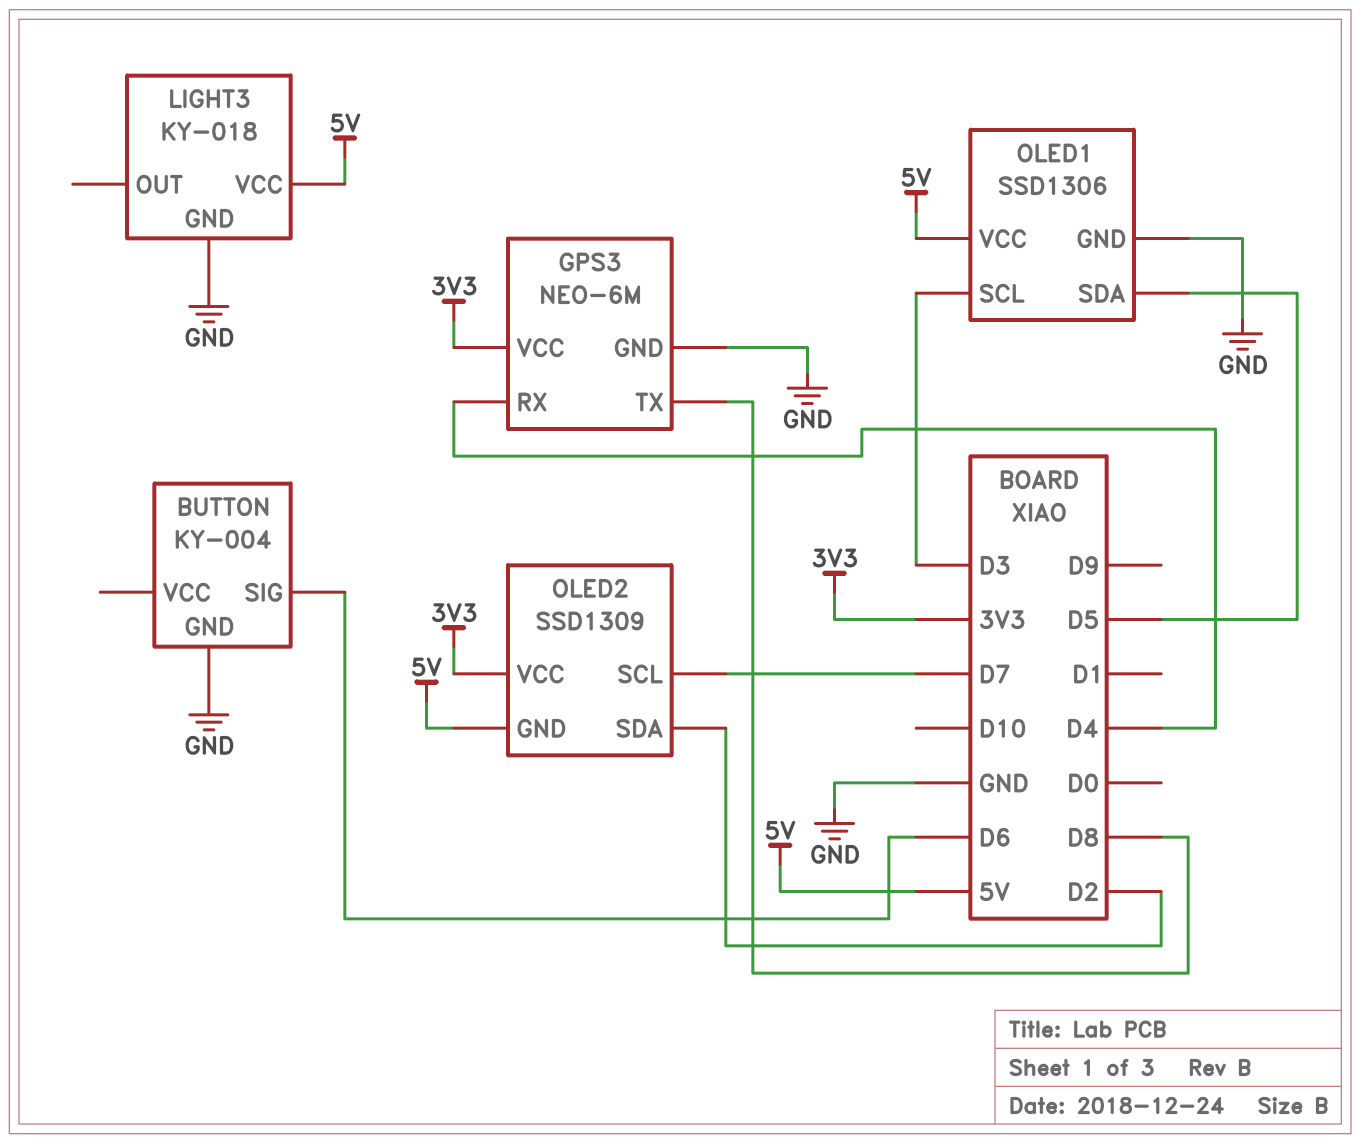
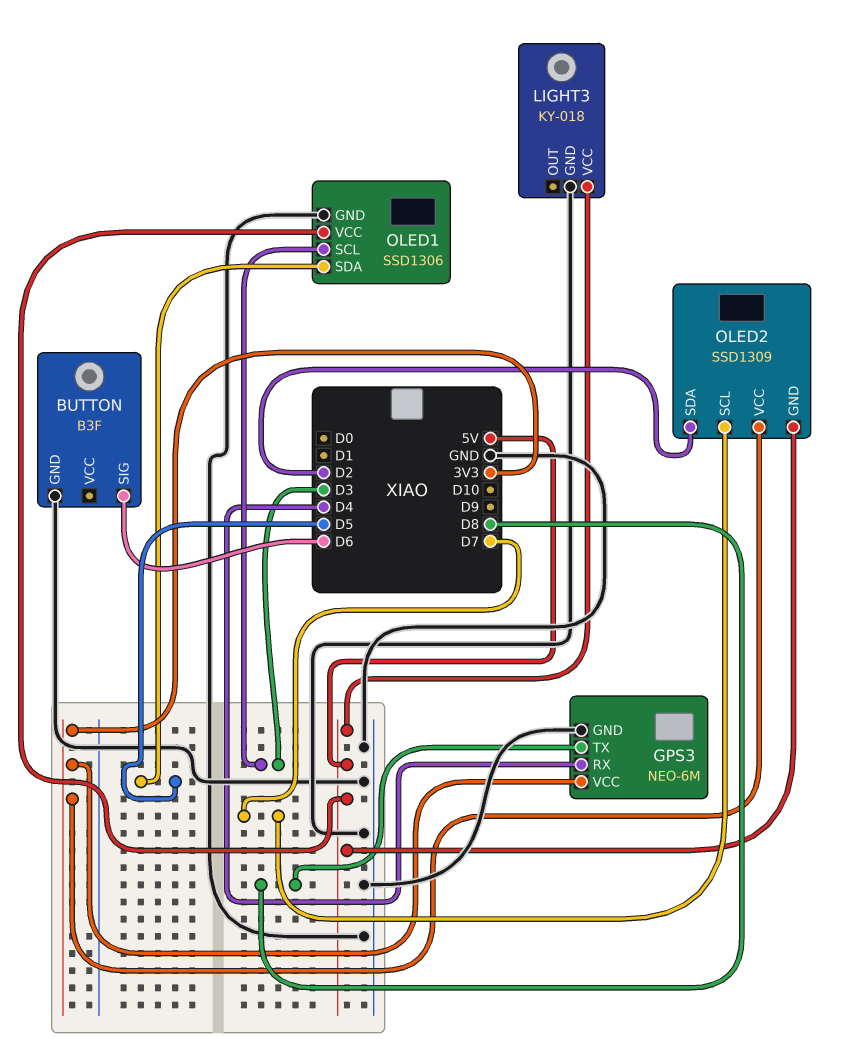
BUTTON: KY-004 -> B3F

